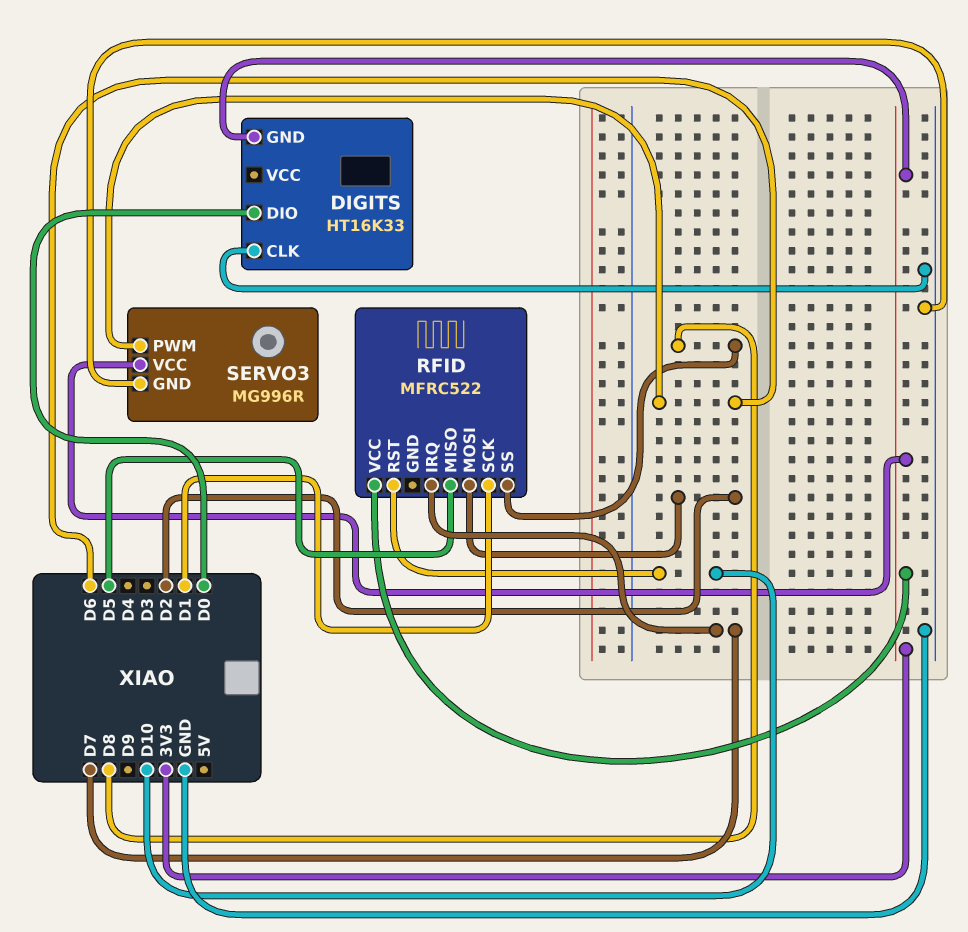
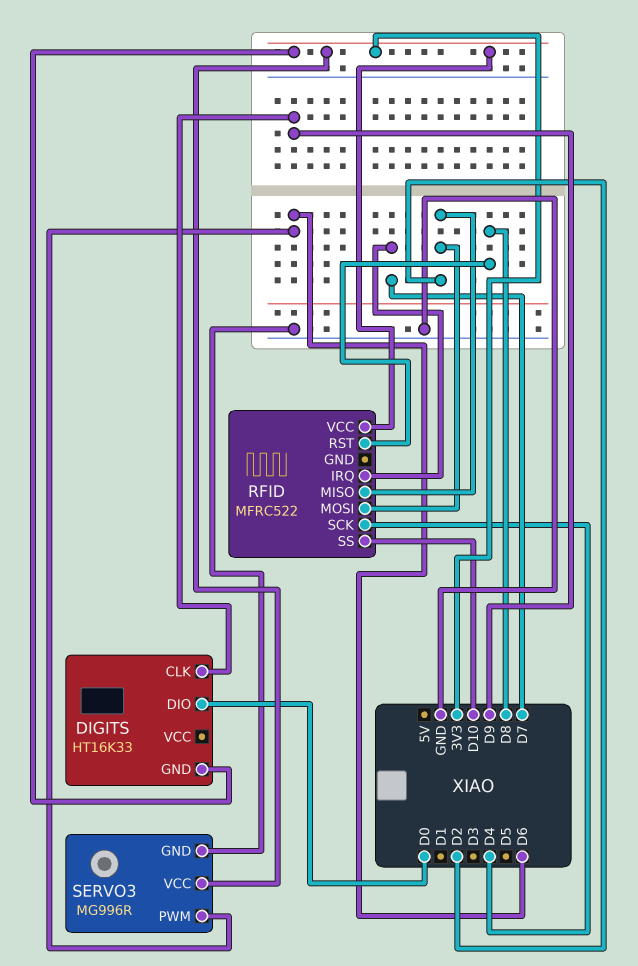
DIGITS pin CLK: GND -> D9
RFID pin MISO: D5 -> D2
RFID pin RST: D10 -> D8
RFID pin SCK: D1 -> D4
RFID pin SS: D8 -> D10

